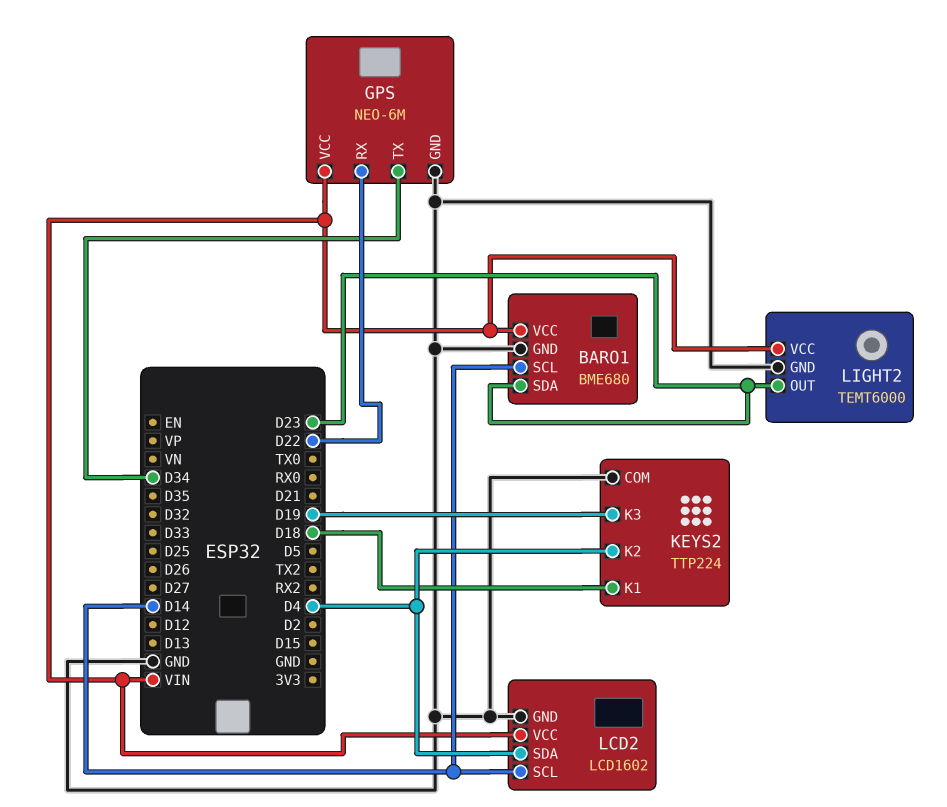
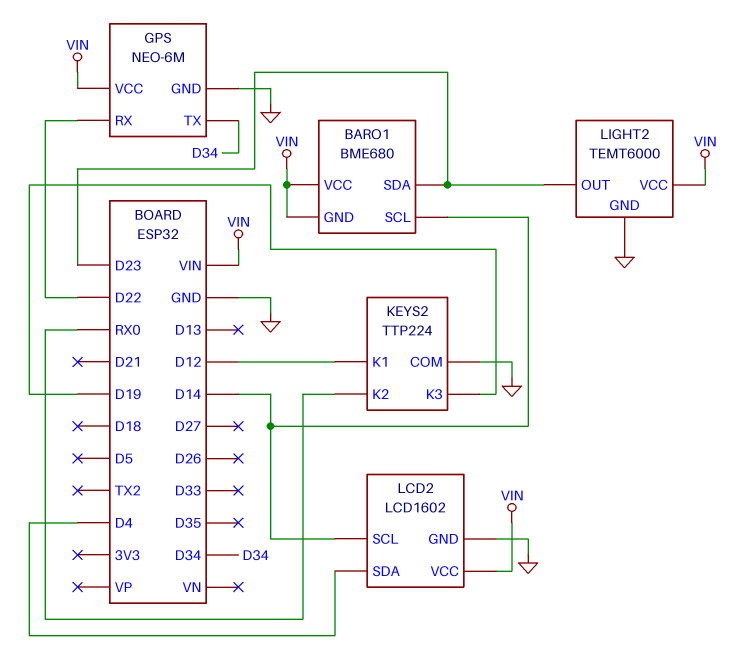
BARO1 pin GND: GND -> VIN
KEYS2 pin K1: D18 -> D12
KEYS2 pin K2: D4 -> RX0

